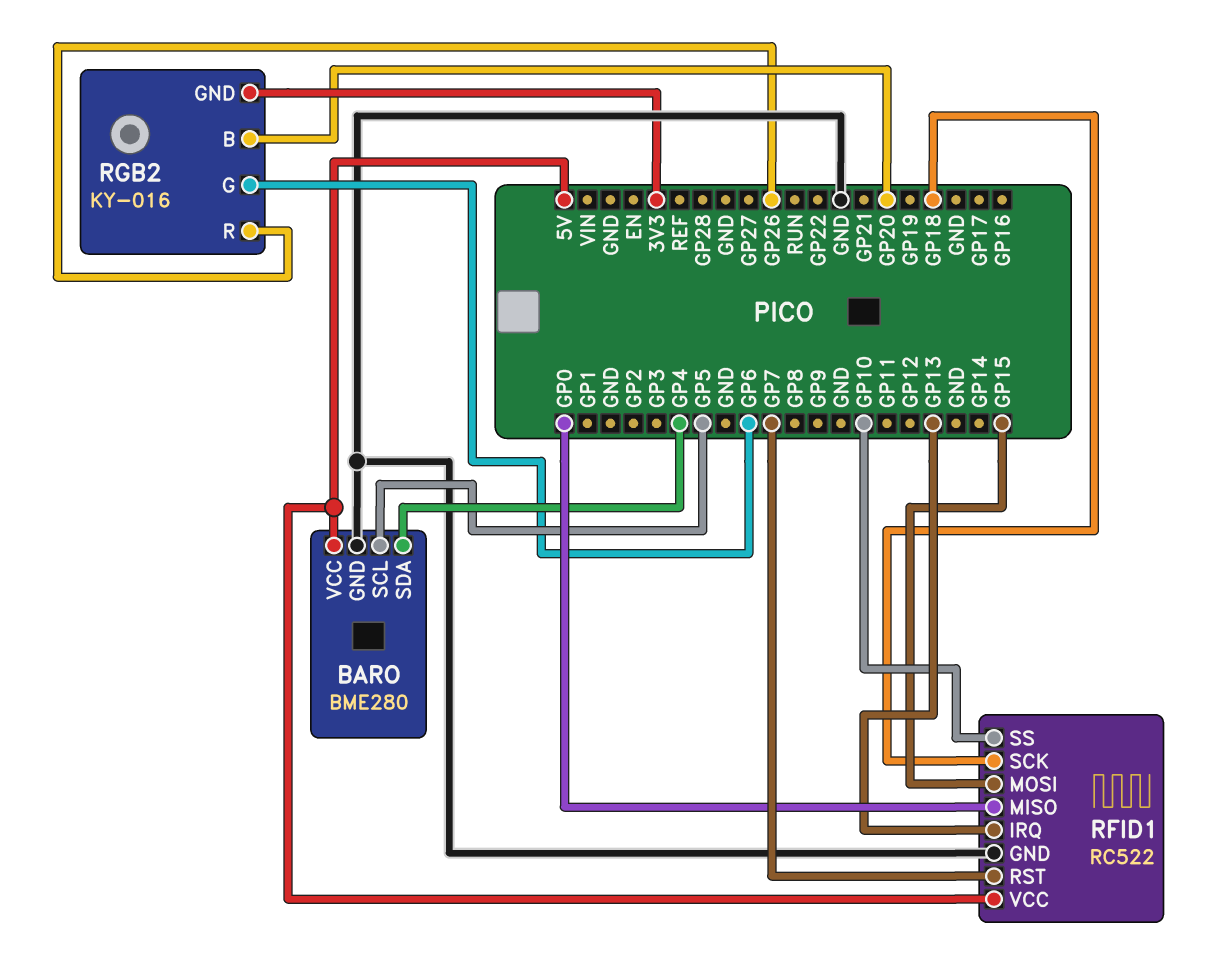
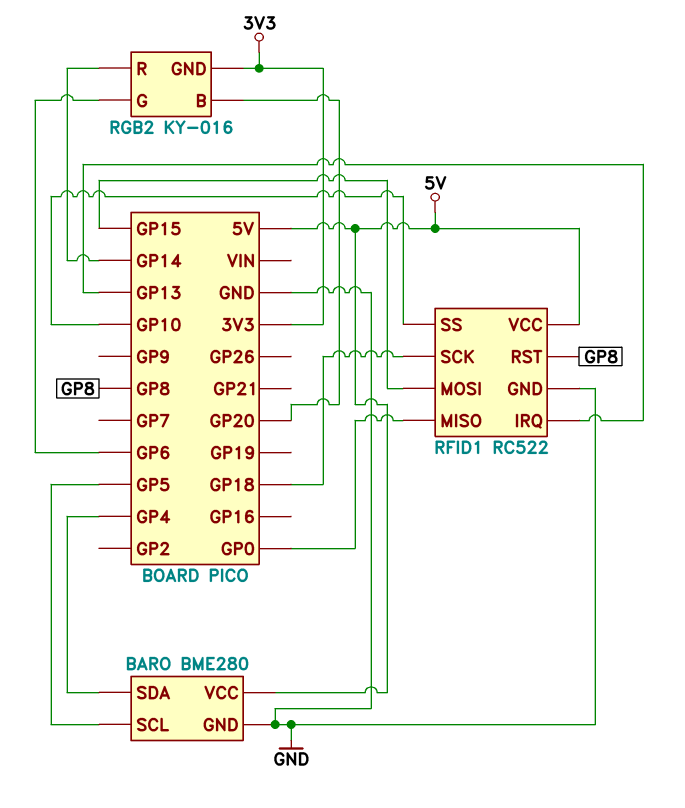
RFID1 pin RST: GP7 -> GP8
RGB2 pin R: GP26 -> GP14

